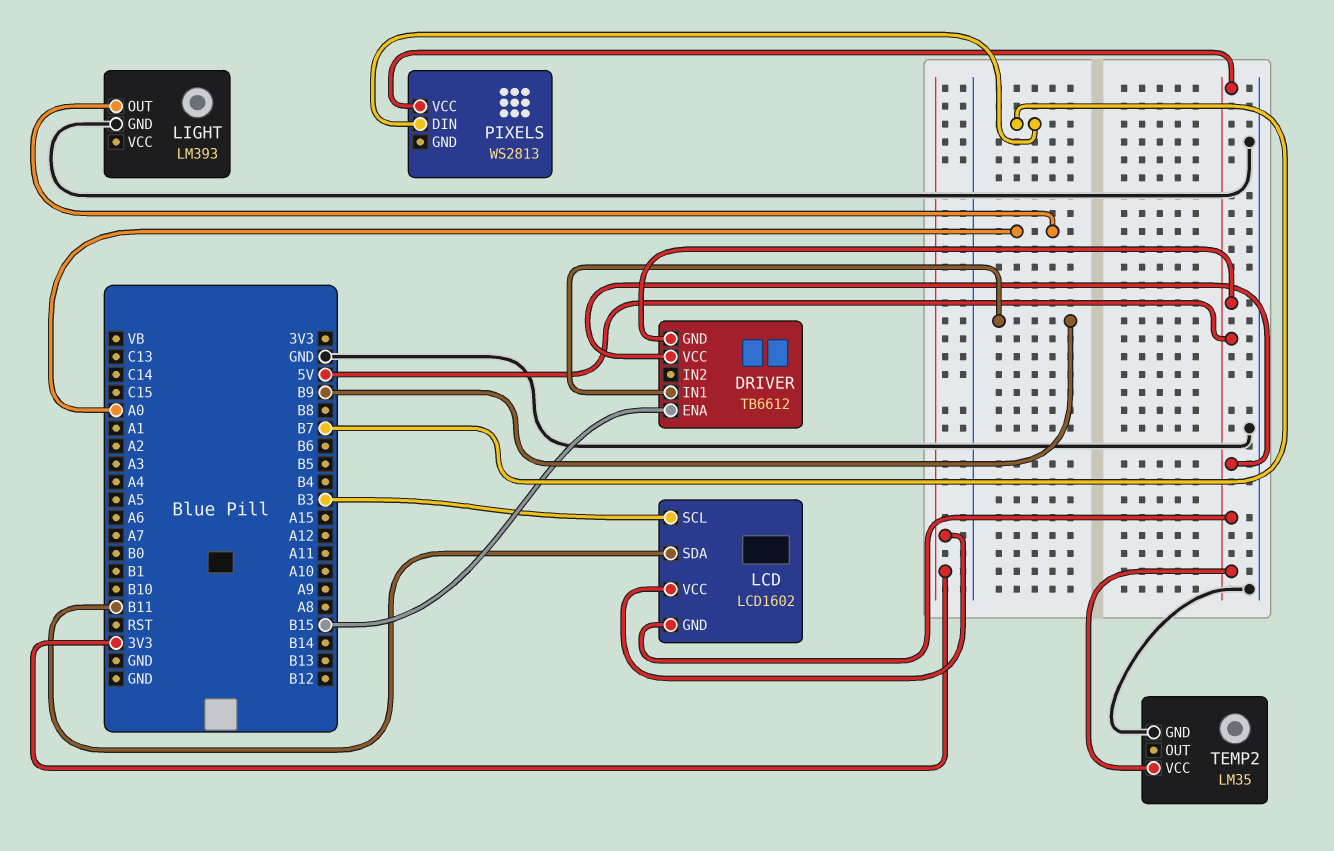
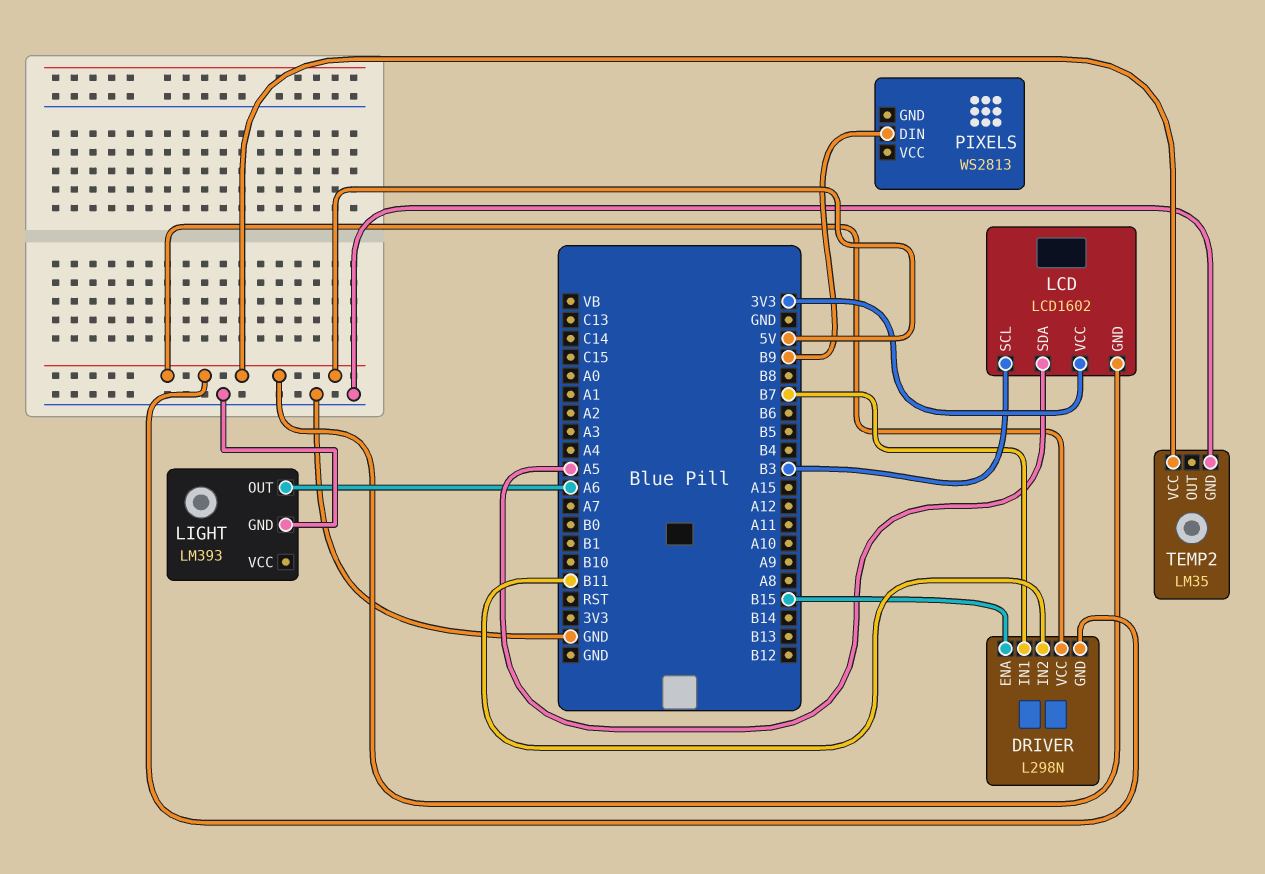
DRIVER: TB6612 -> L298N
DRIVER pin IN1: B9 -> B7
DRIVER pin IN2: none -> B11
LCD pin SDA: B11 -> A5
LIGHT pin OUT: A0 -> A6
PIXELS pin DIN: B7 -> B9
PIXELS pin VCC: 5V -> none

